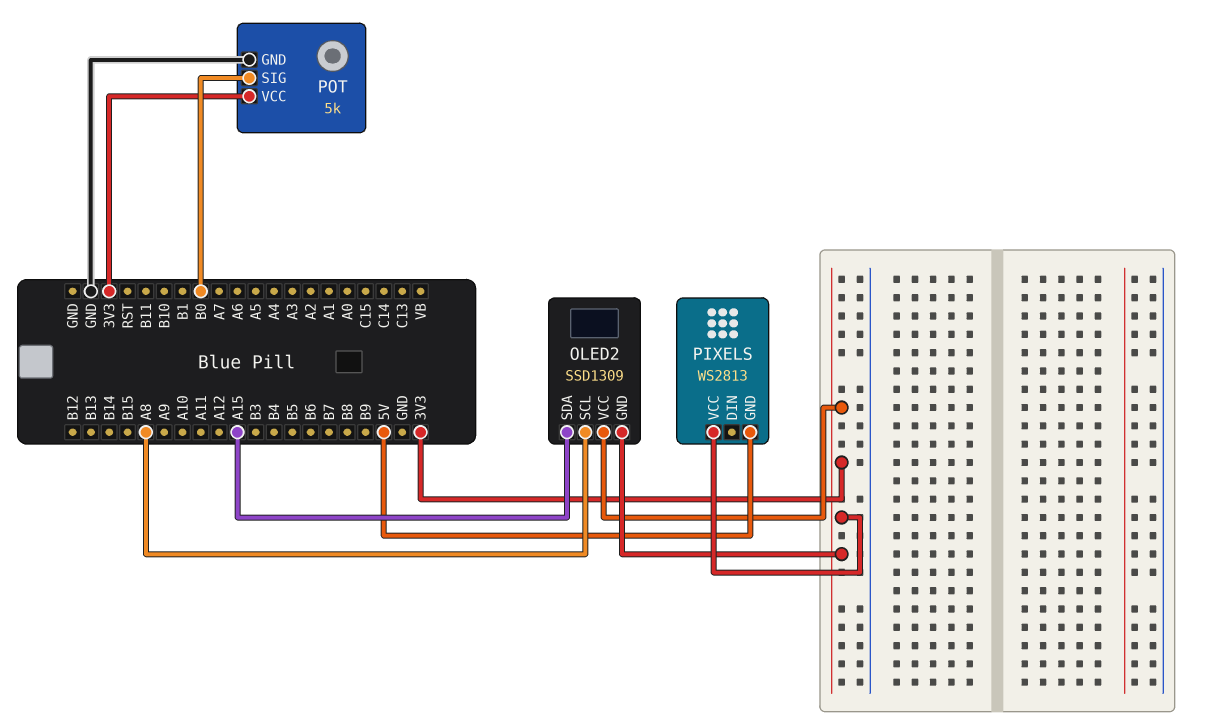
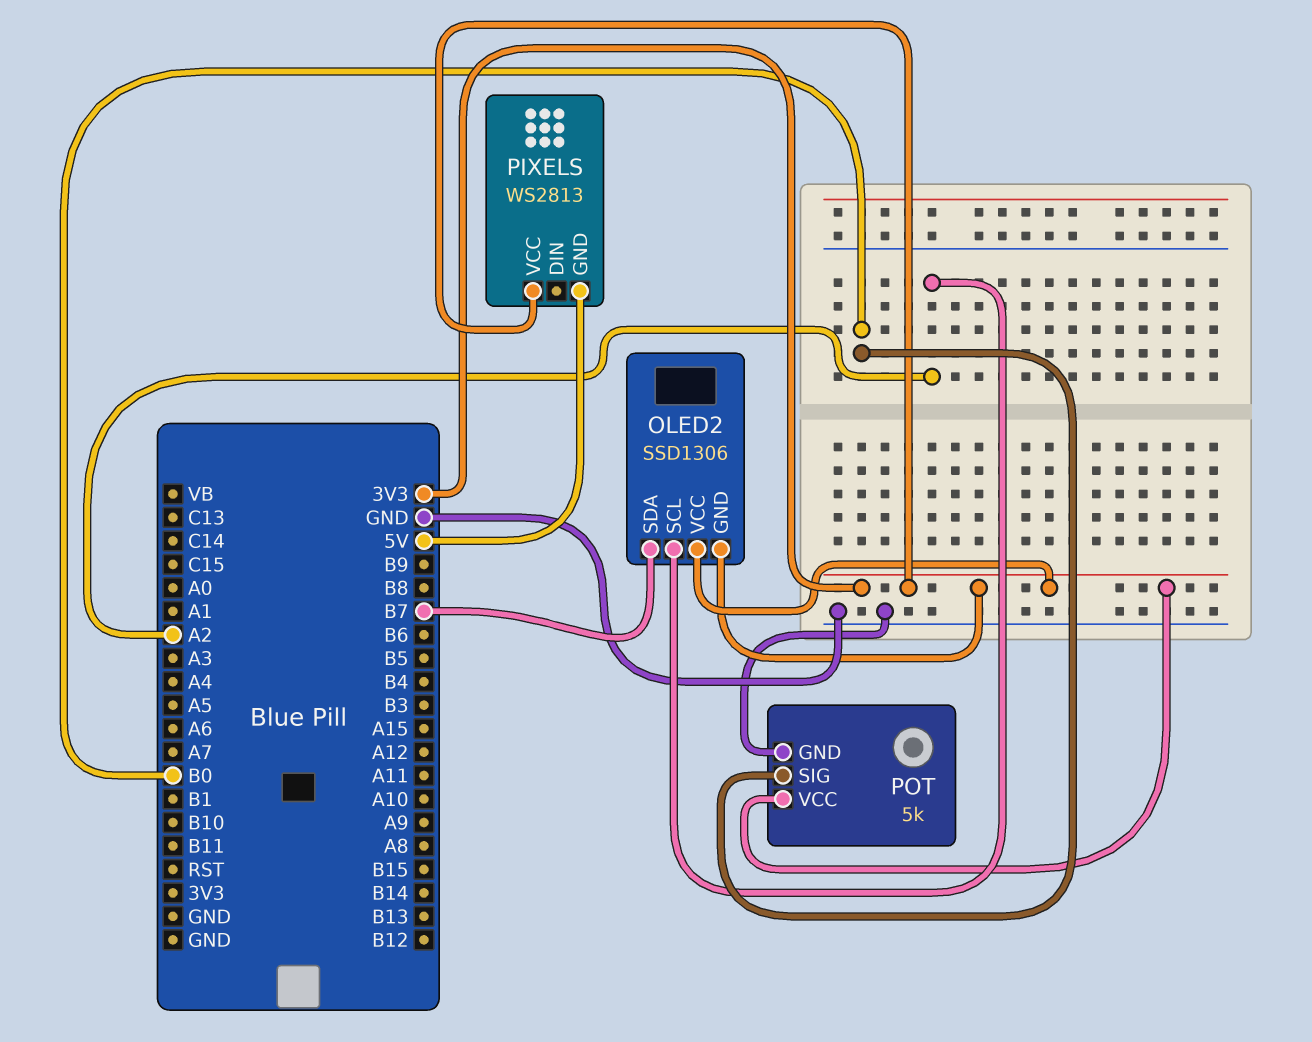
OLED2: SSD1309 -> SSD1306
OLED2 pin SCL: A8 -> A2
OLED2 pin SDA: A15 -> B7

